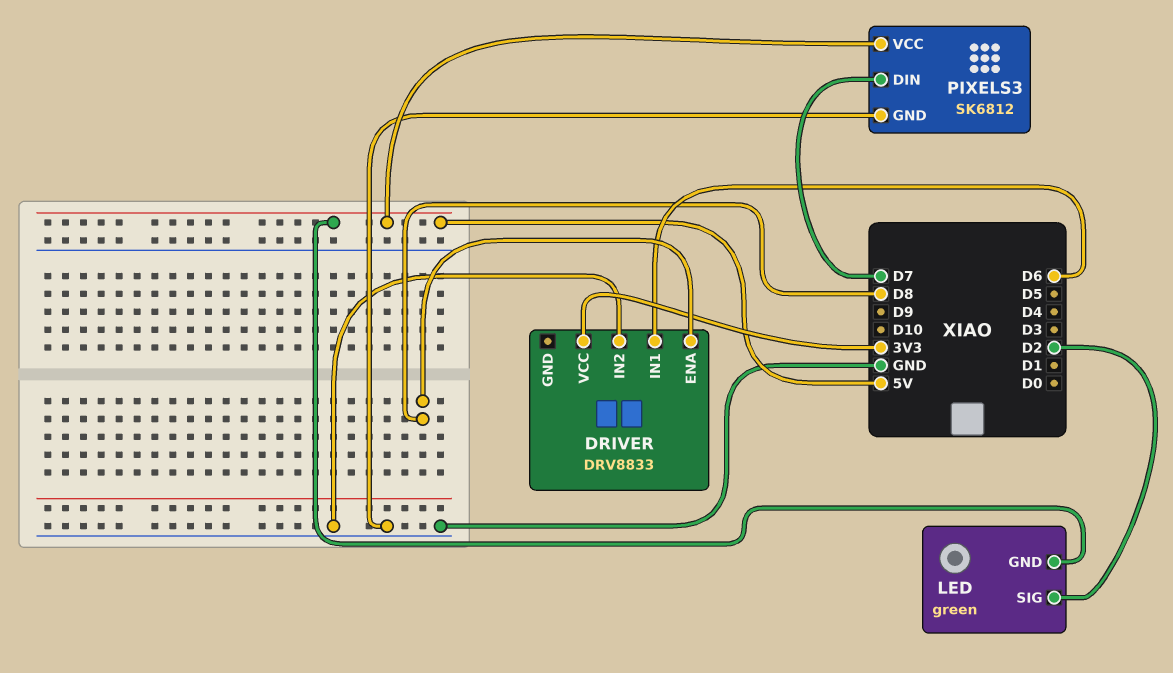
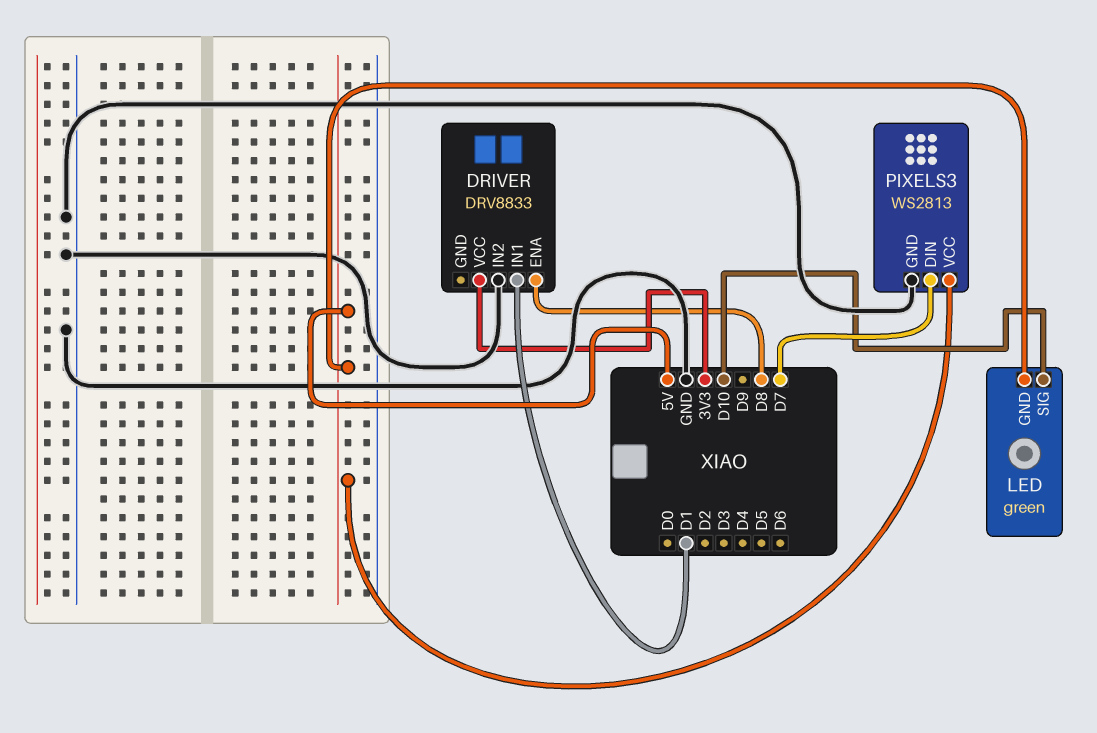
DRIVER pin IN1: D6 -> D1
LED pin SIG: D2 -> D10
PIXELS3: SK6812 -> WS2813

